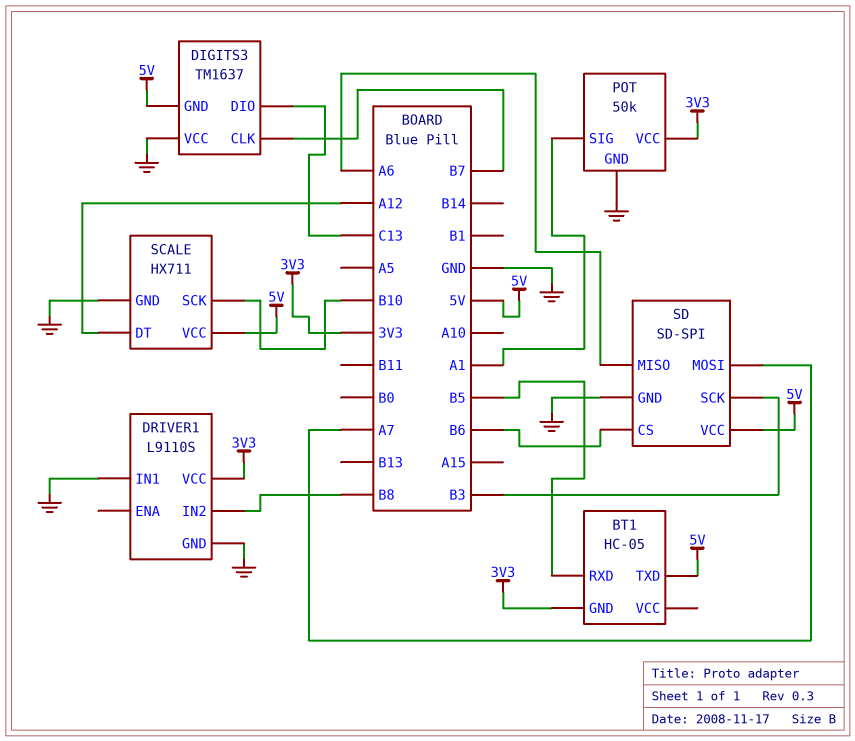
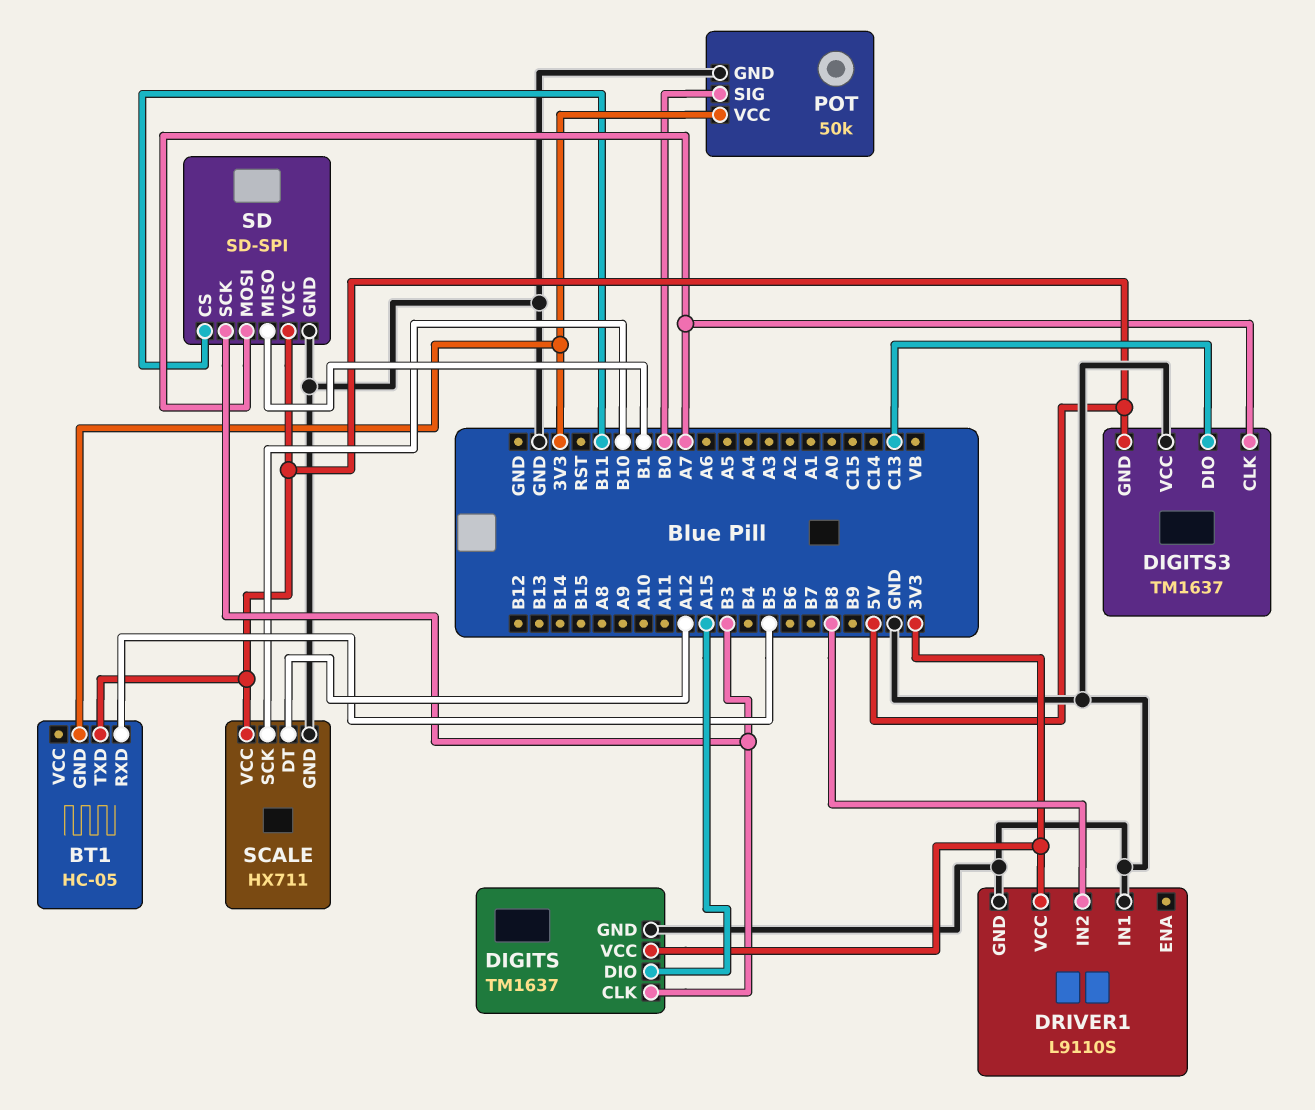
DIGITS: none -> TM1637
DIGITS pin CLK: none -> B3
DIGITS pin DIO: none -> A15
DIGITS pin GND: none -> GND
DIGITS pin VCC: none -> 3V3
DIGITS3 pin CLK: B7 -> A7
POT pin SIG: A1 -> B0
SD pin CS: B6 -> B11
SD pin MISO: A6 -> B1

